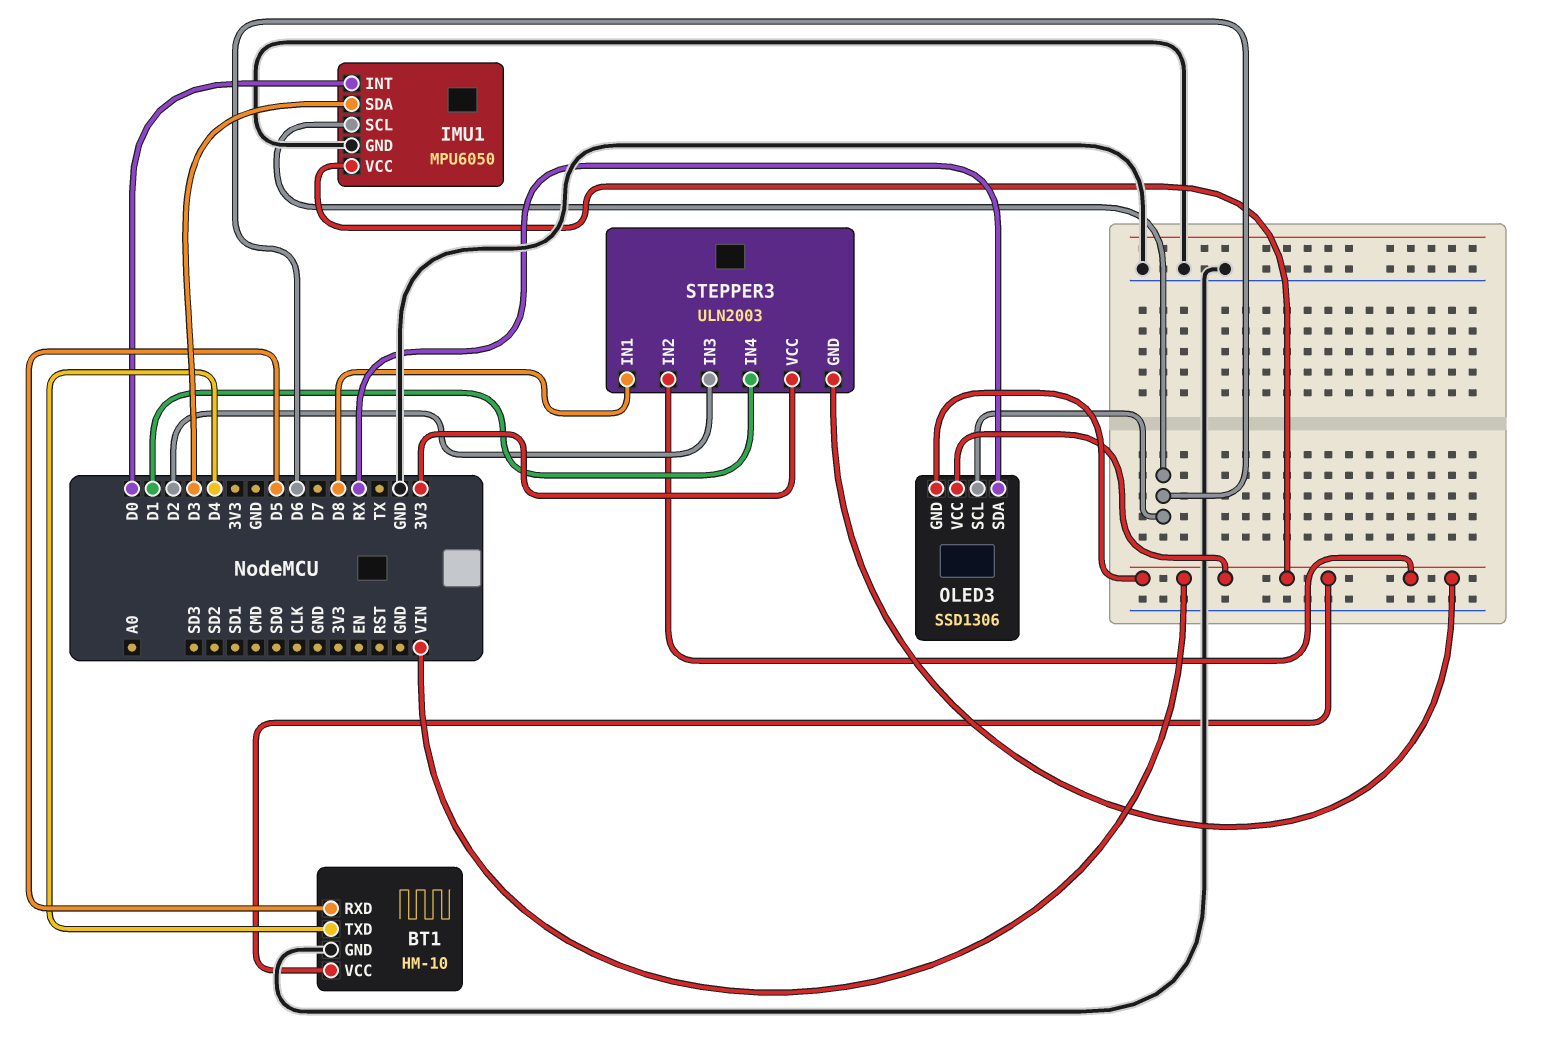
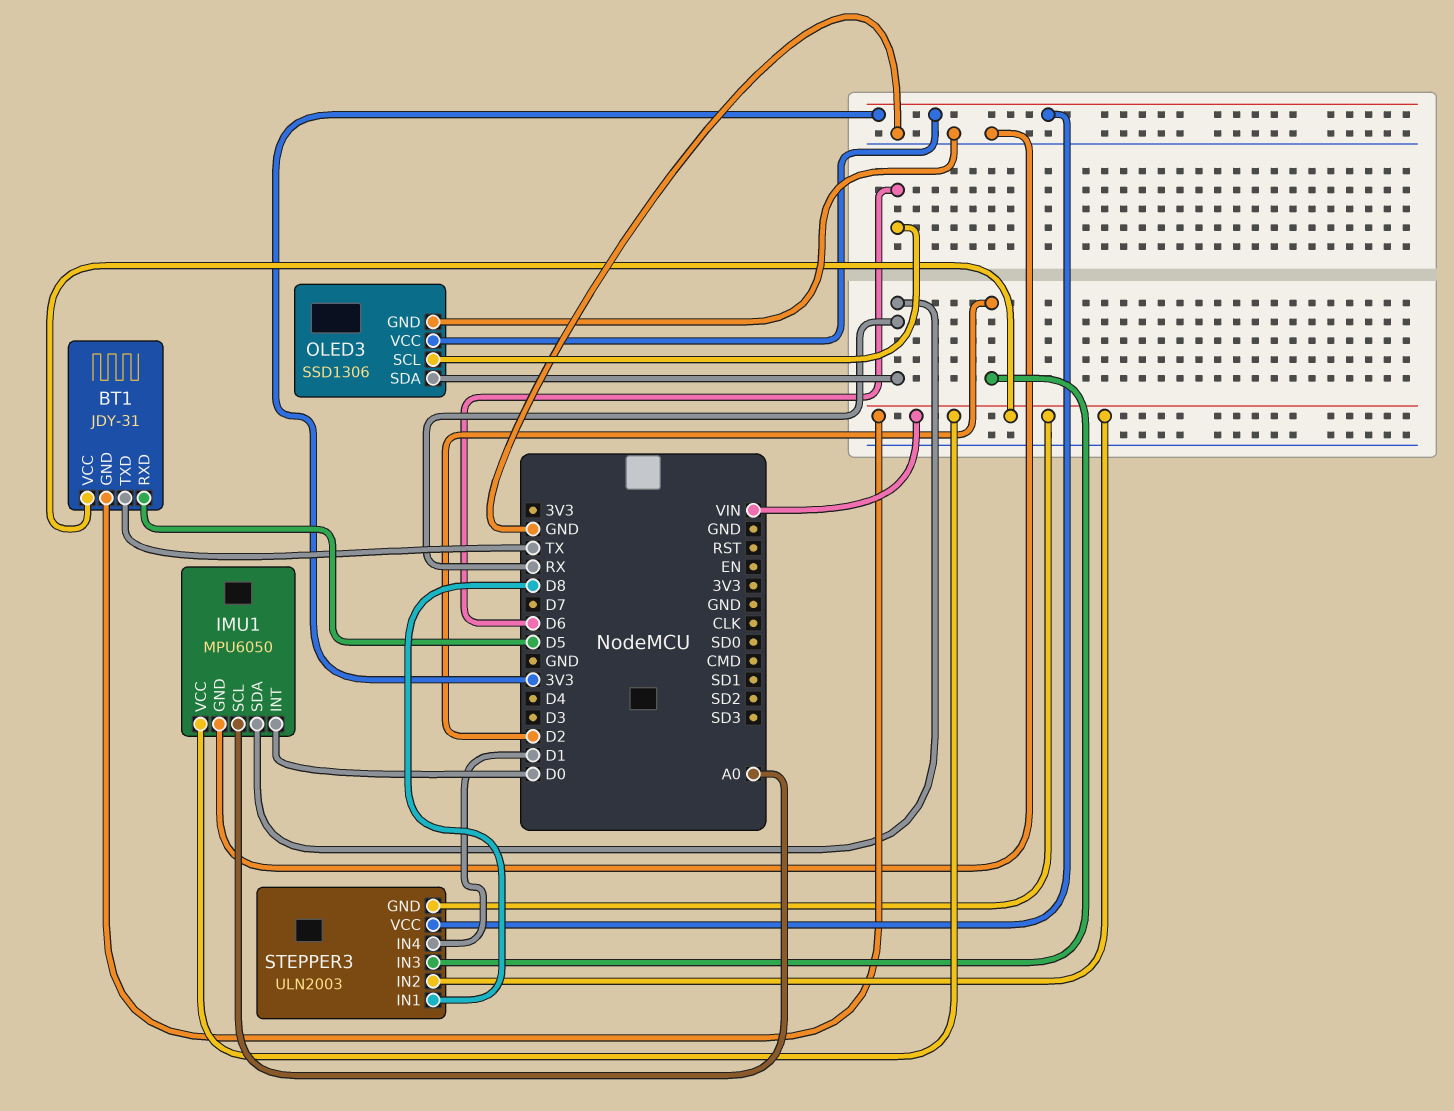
BT1: HM-10 -> JDY-31
BT1 pin GND: GND -> VIN
BT1 pin TXD: D4 -> TX
IMU1 pin SCL: D6 -> A0
IMU1 pin SDA: D3 -> RX
OLED3 pin GND: VIN -> GND
OLED3 pin VCC: VIN -> 3V3

